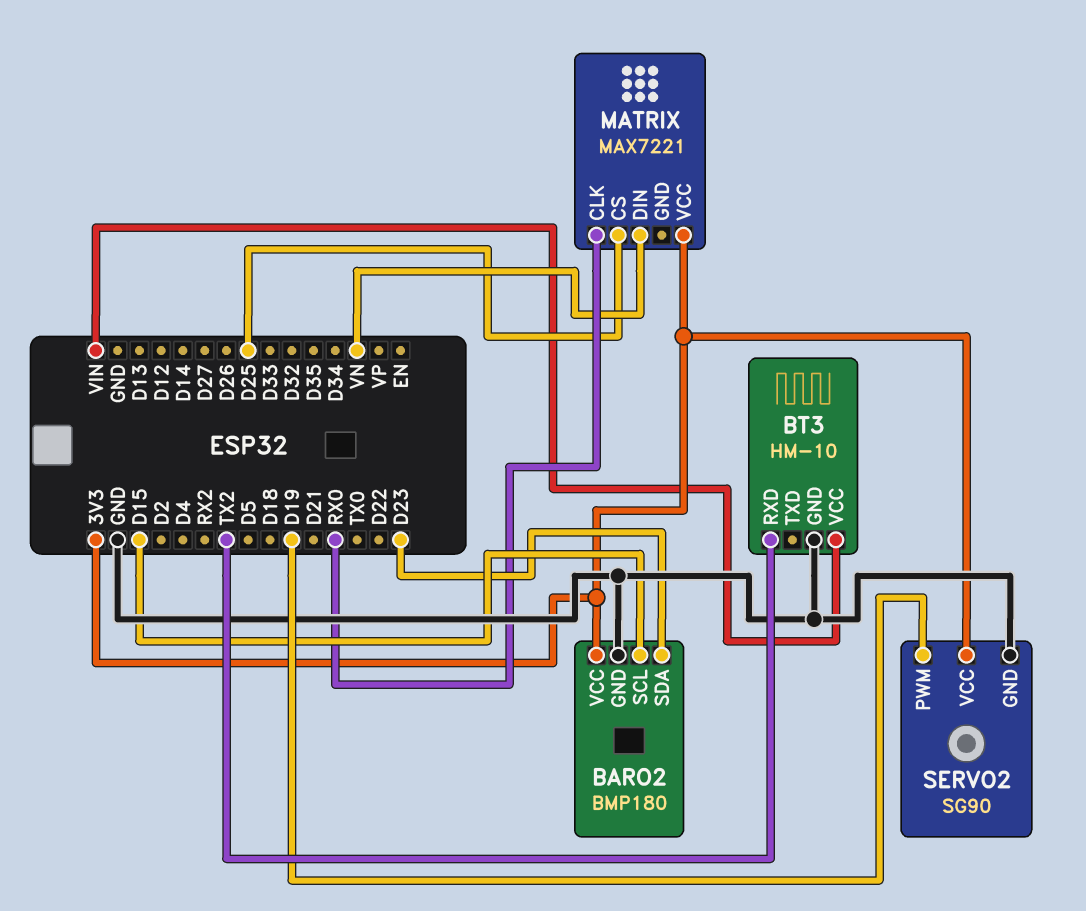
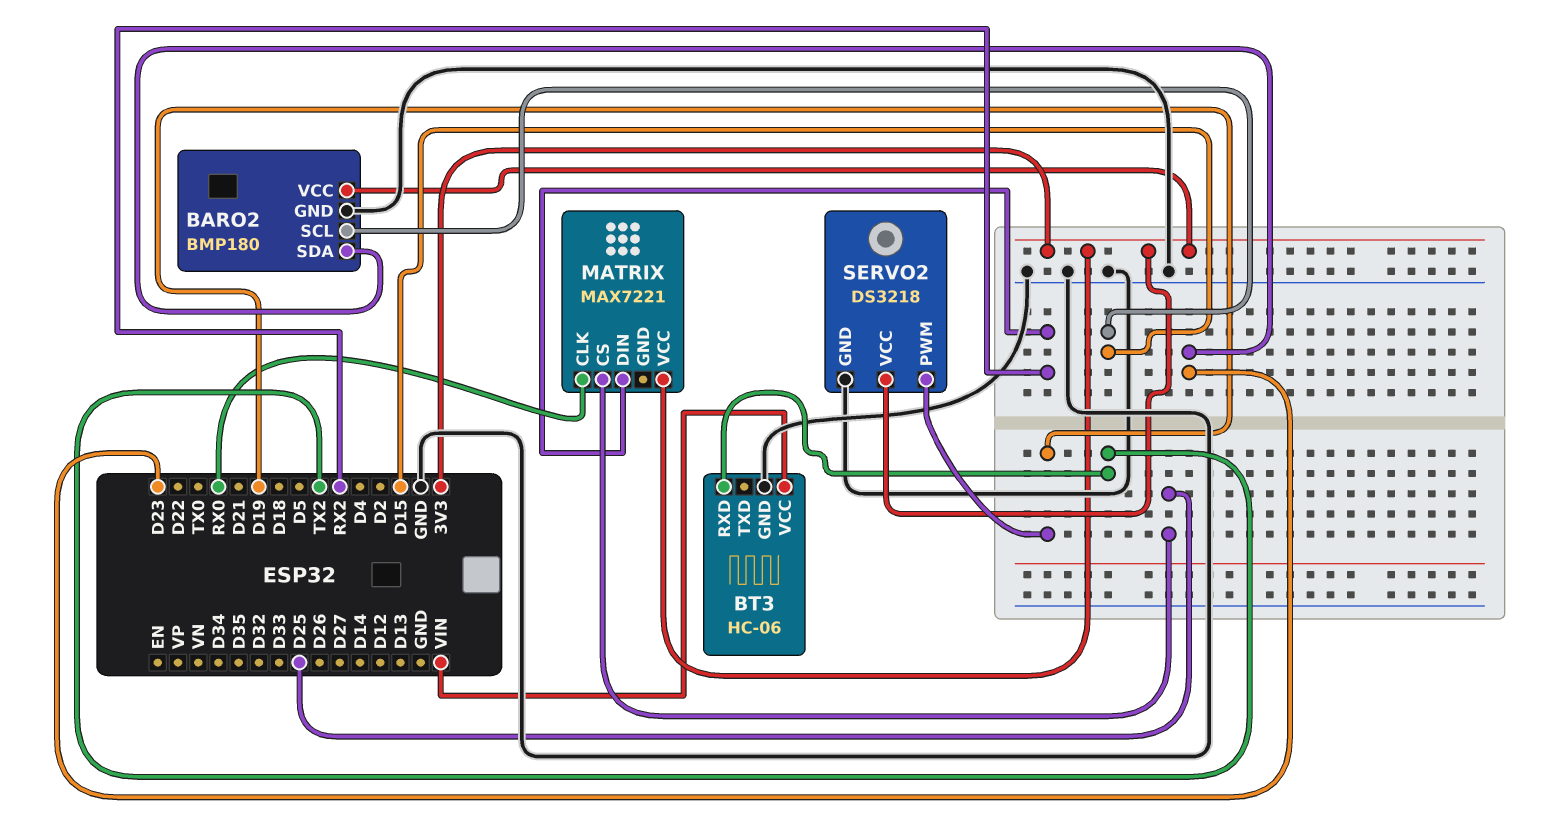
BT3: HM-10 -> HC-06
MATRIX pin DIN: VN -> RX2
SERVO2: SG90 -> DS3218

